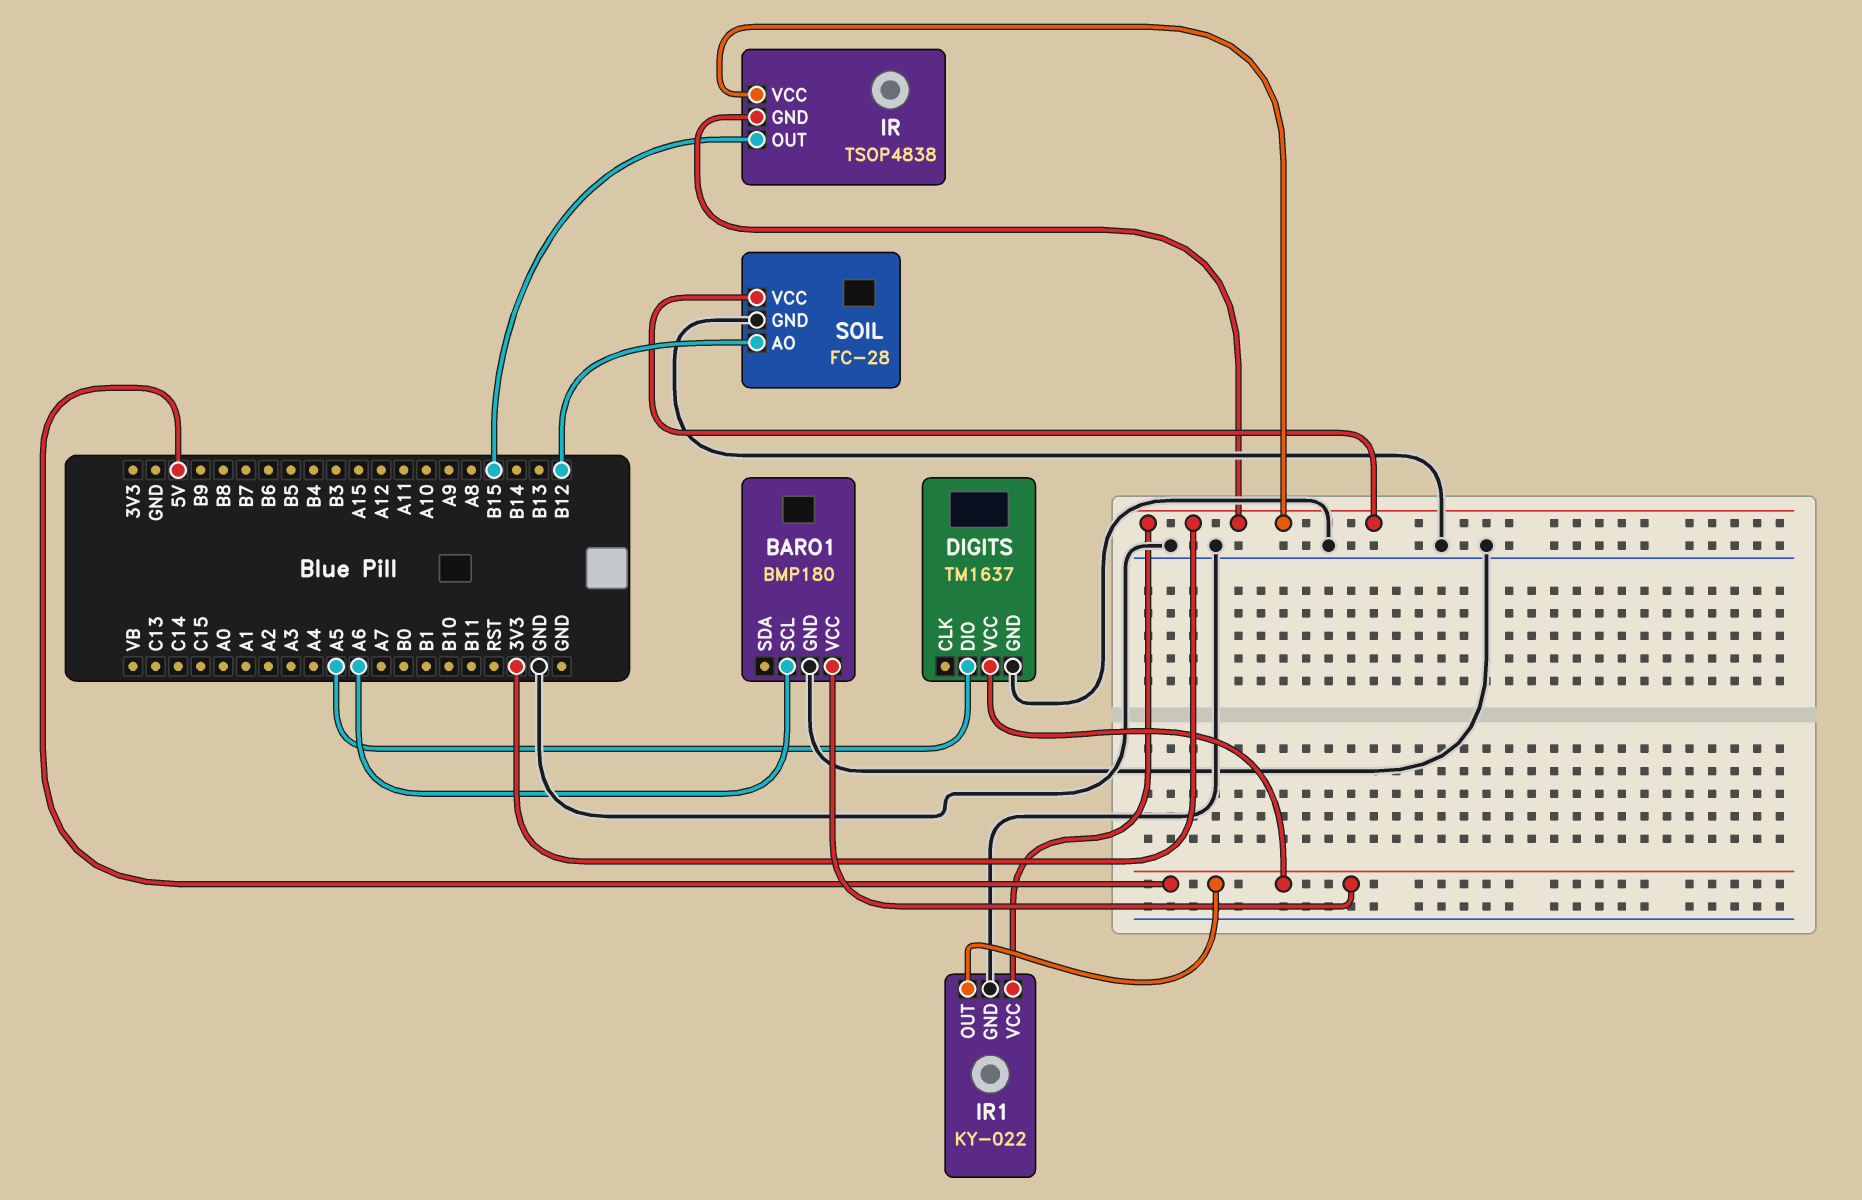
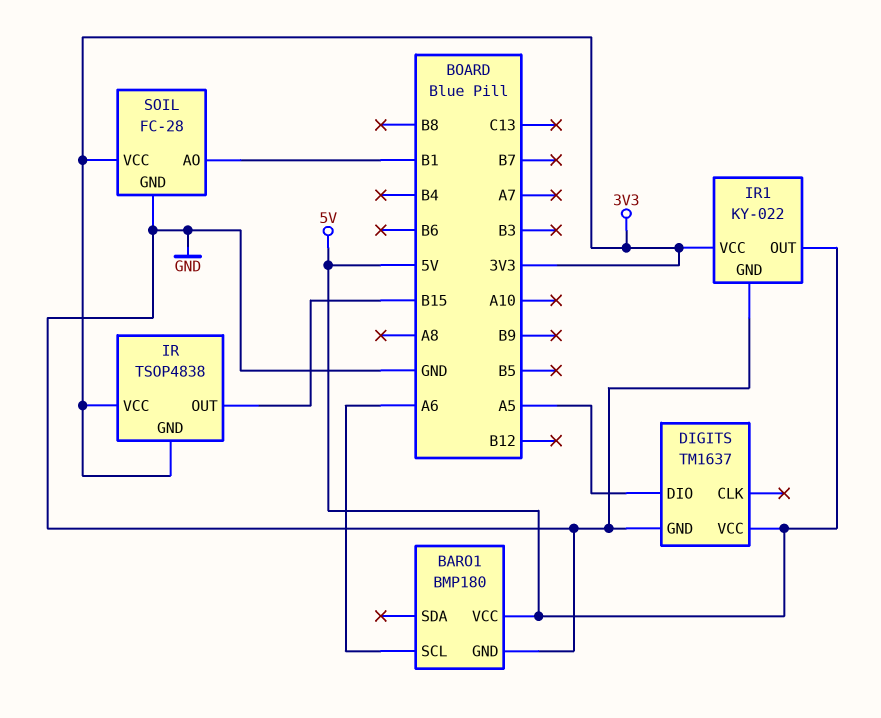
SOIL pin AO: B12 -> B1

